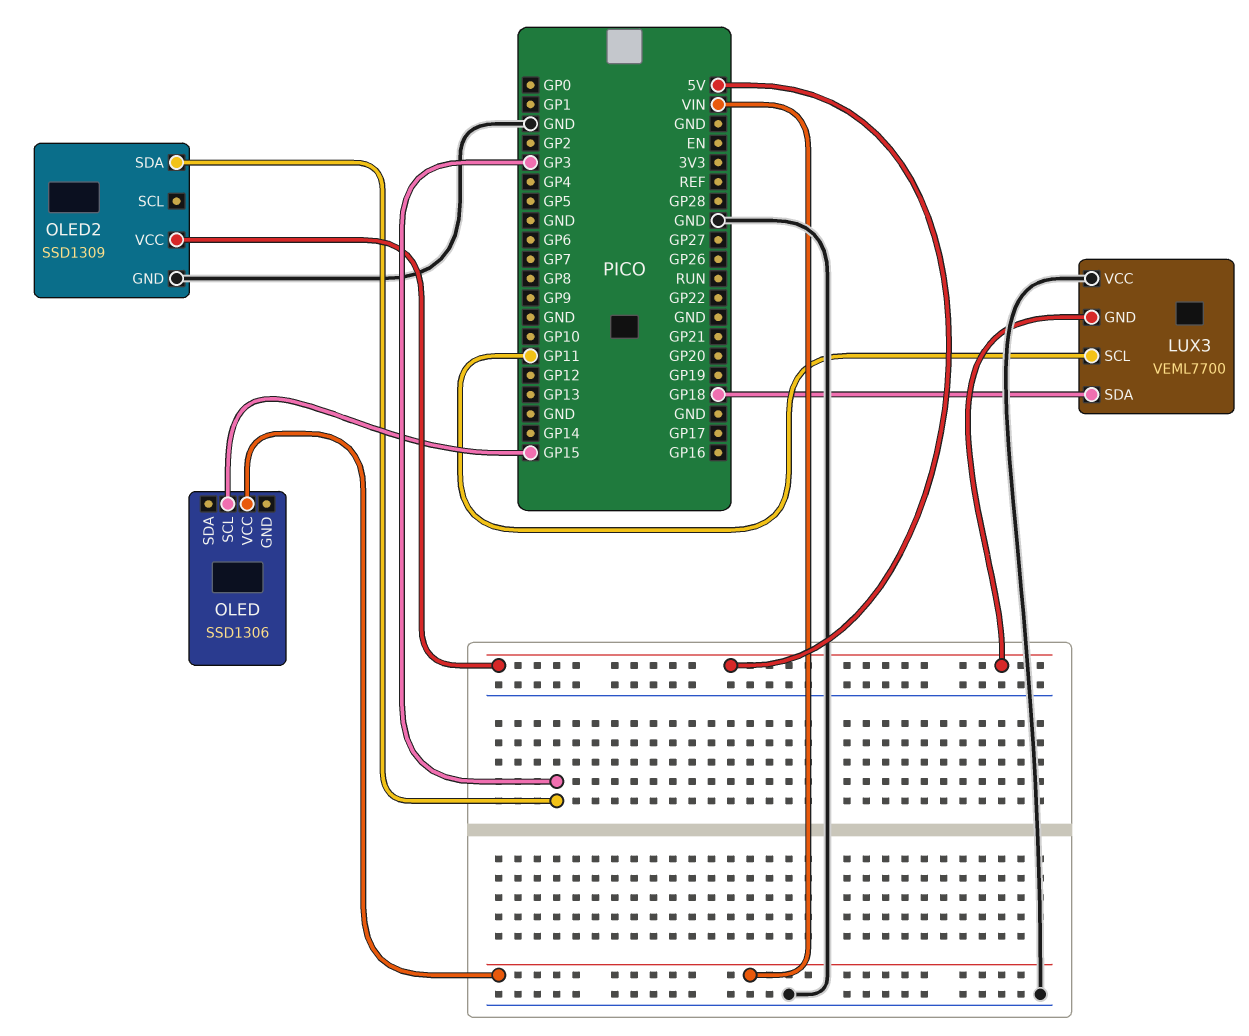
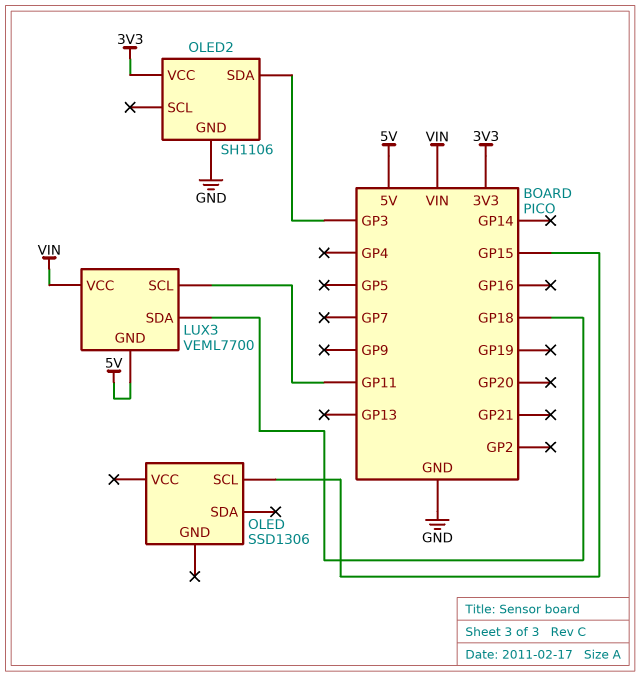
LUX3 pin VCC: GND -> VIN
OLED pin VCC: VIN -> none
OLED2: SSD1309 -> SH1106
OLED2 pin VCC: 5V -> 3V3

